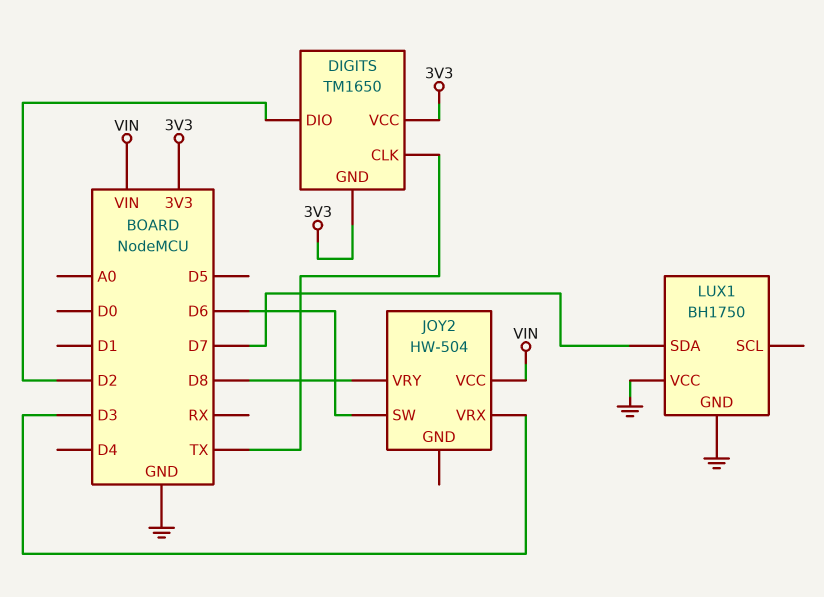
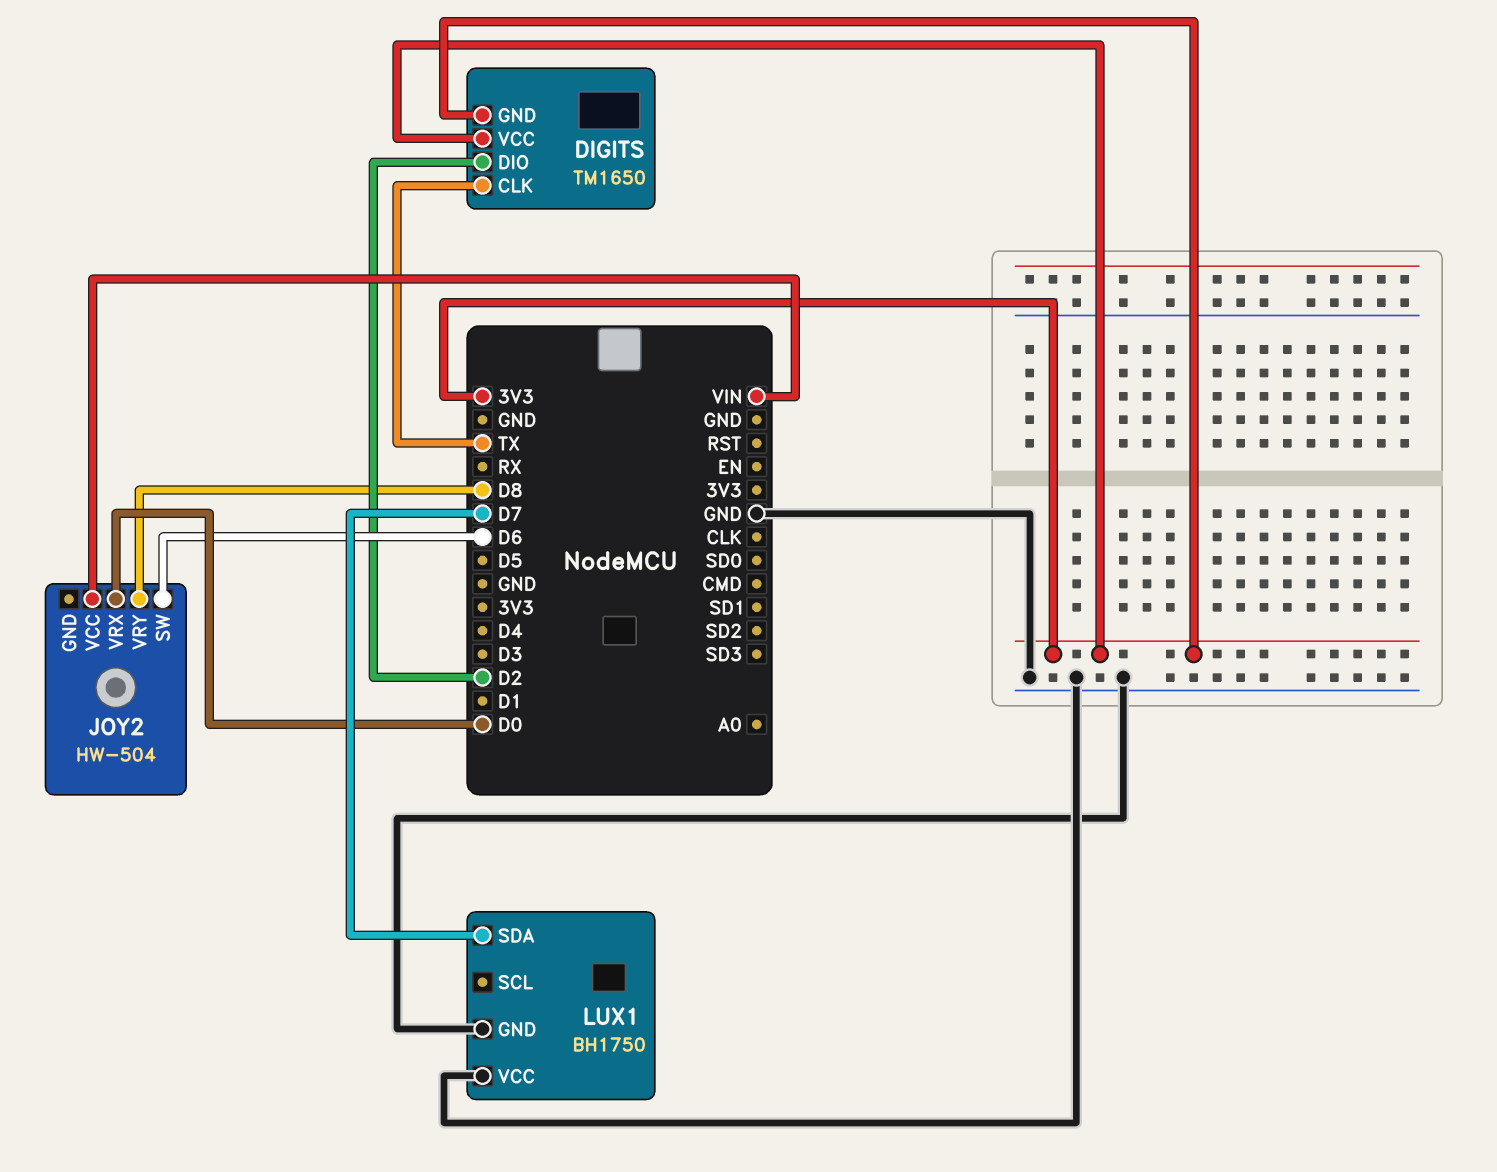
JOY2 pin VRX: D3 -> D0

